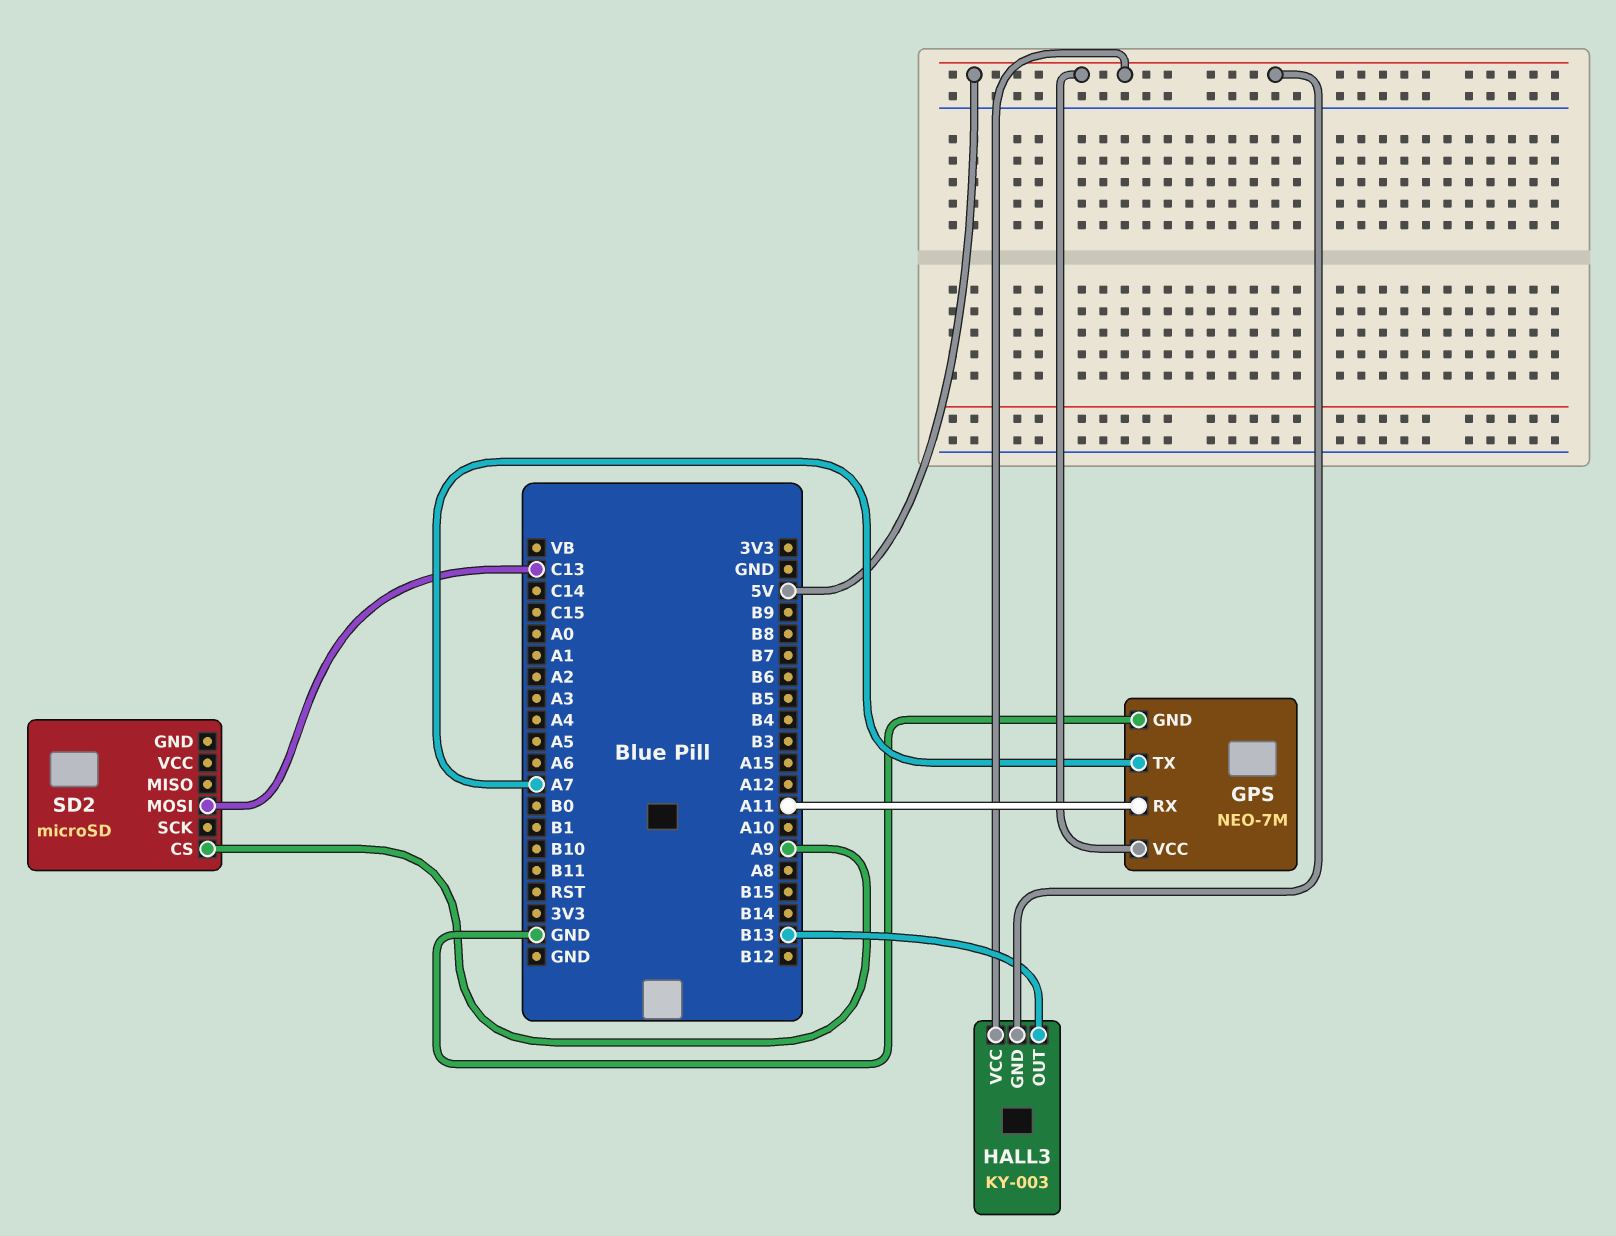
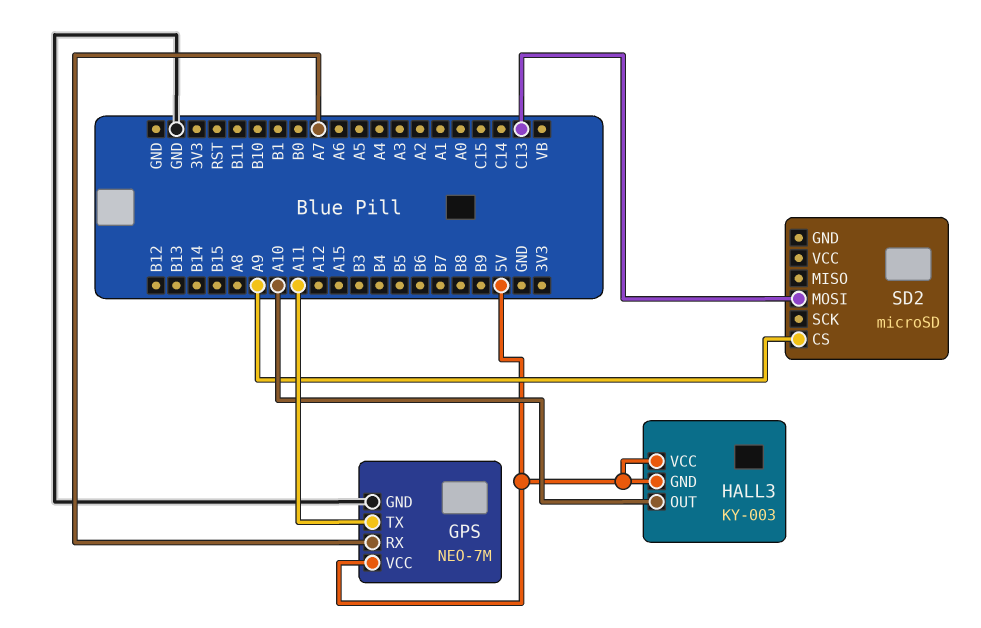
GPS pin RX: A11 -> A7
GPS pin TX: A7 -> A11
HALL3 pin OUT: B13 -> A10

